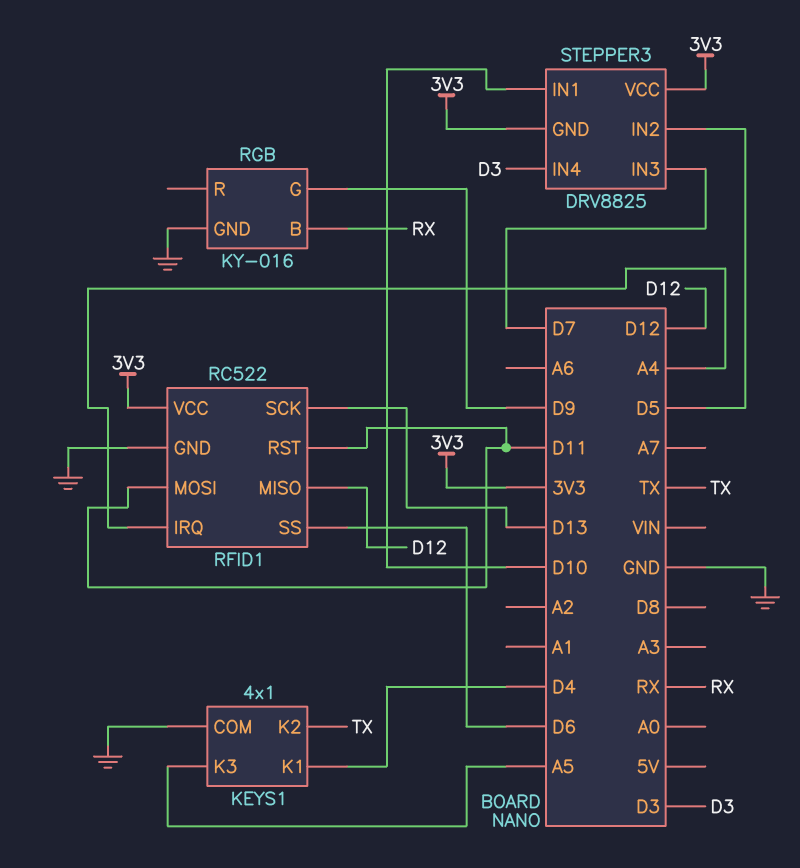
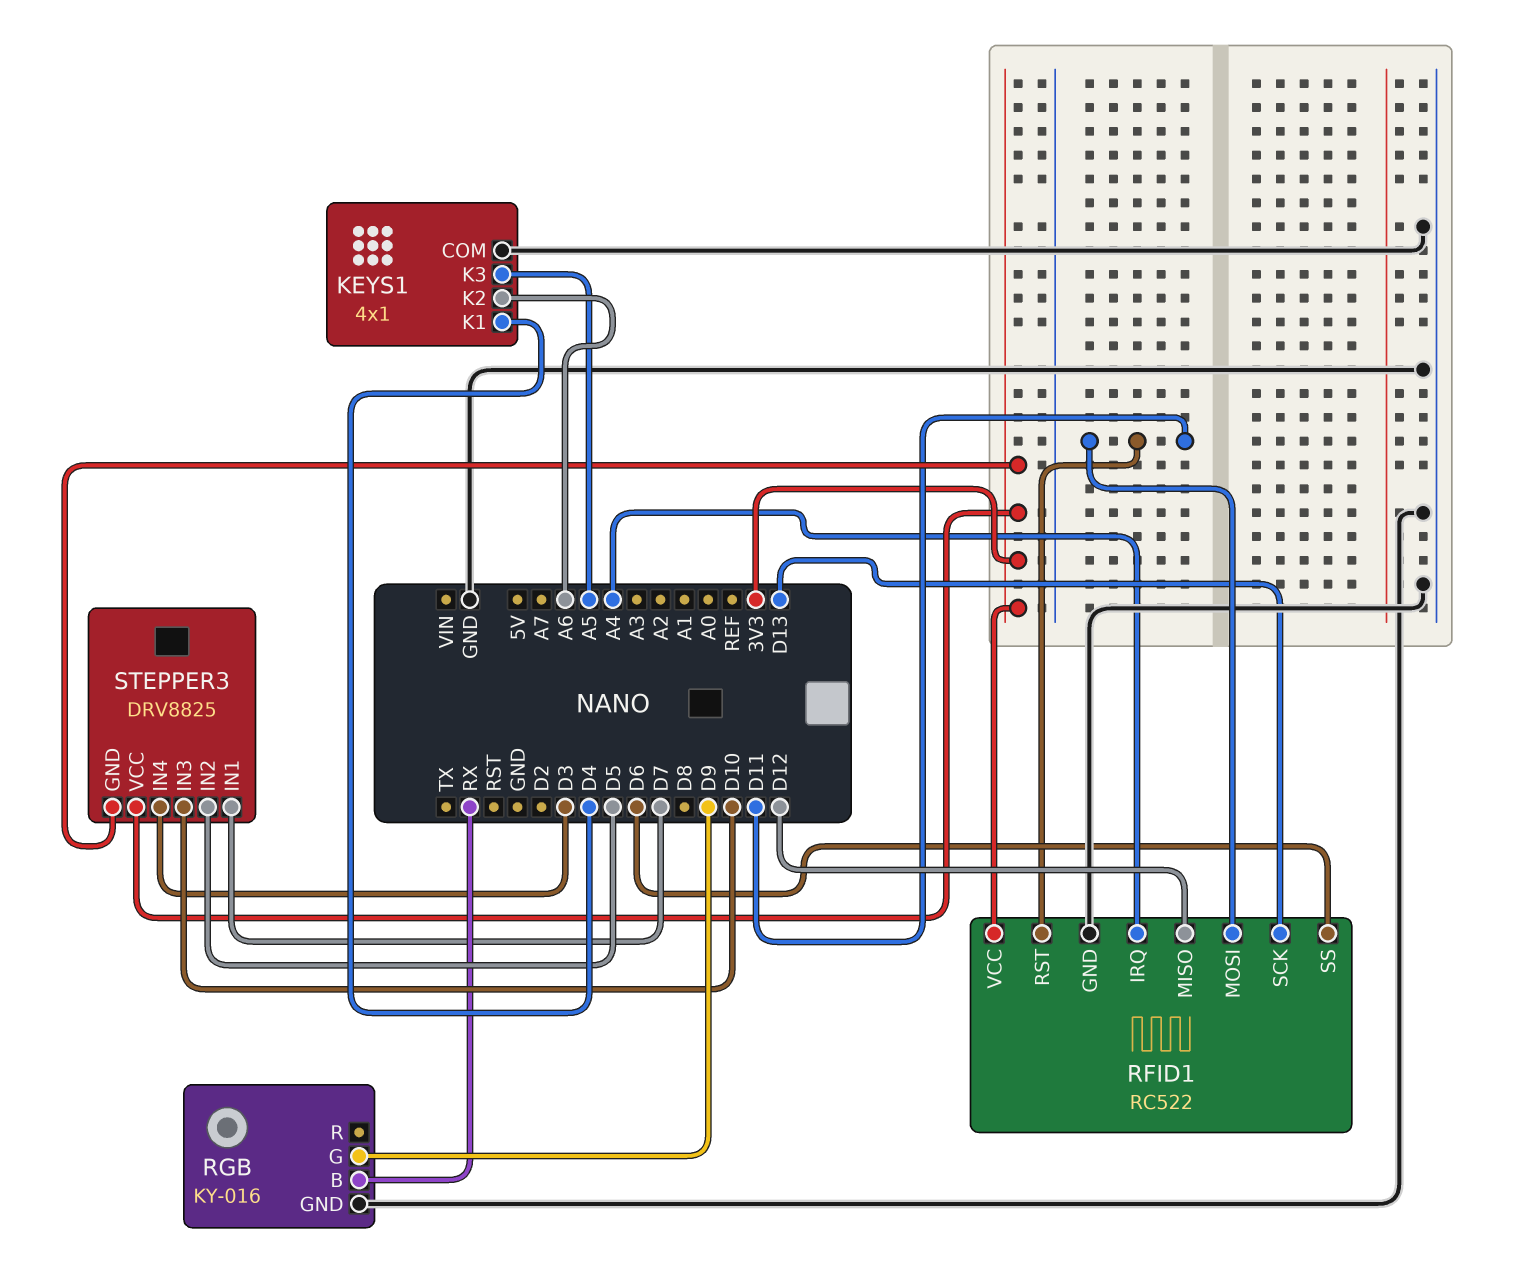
KEYS1 pin K2: TX -> A6
STEPPER3 pin IN1: D10 -> D7
STEPPER3 pin IN3: D7 -> D10

